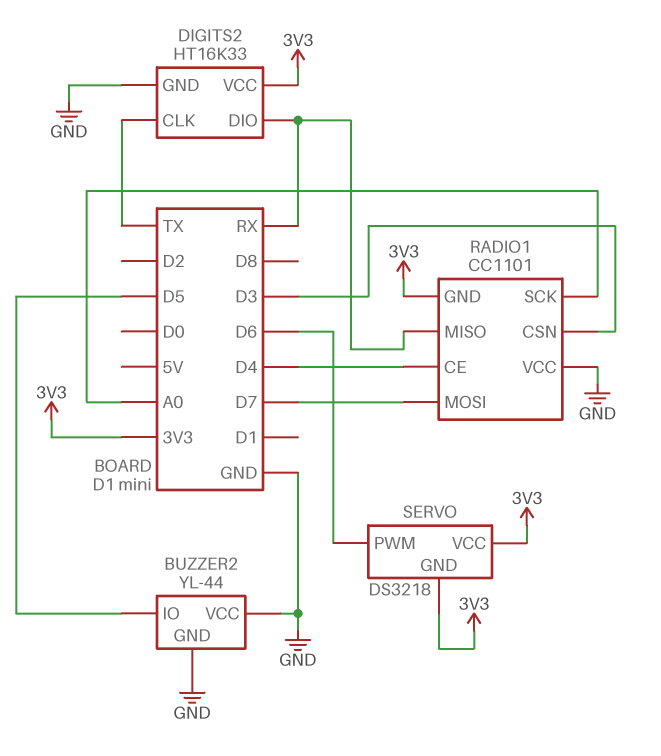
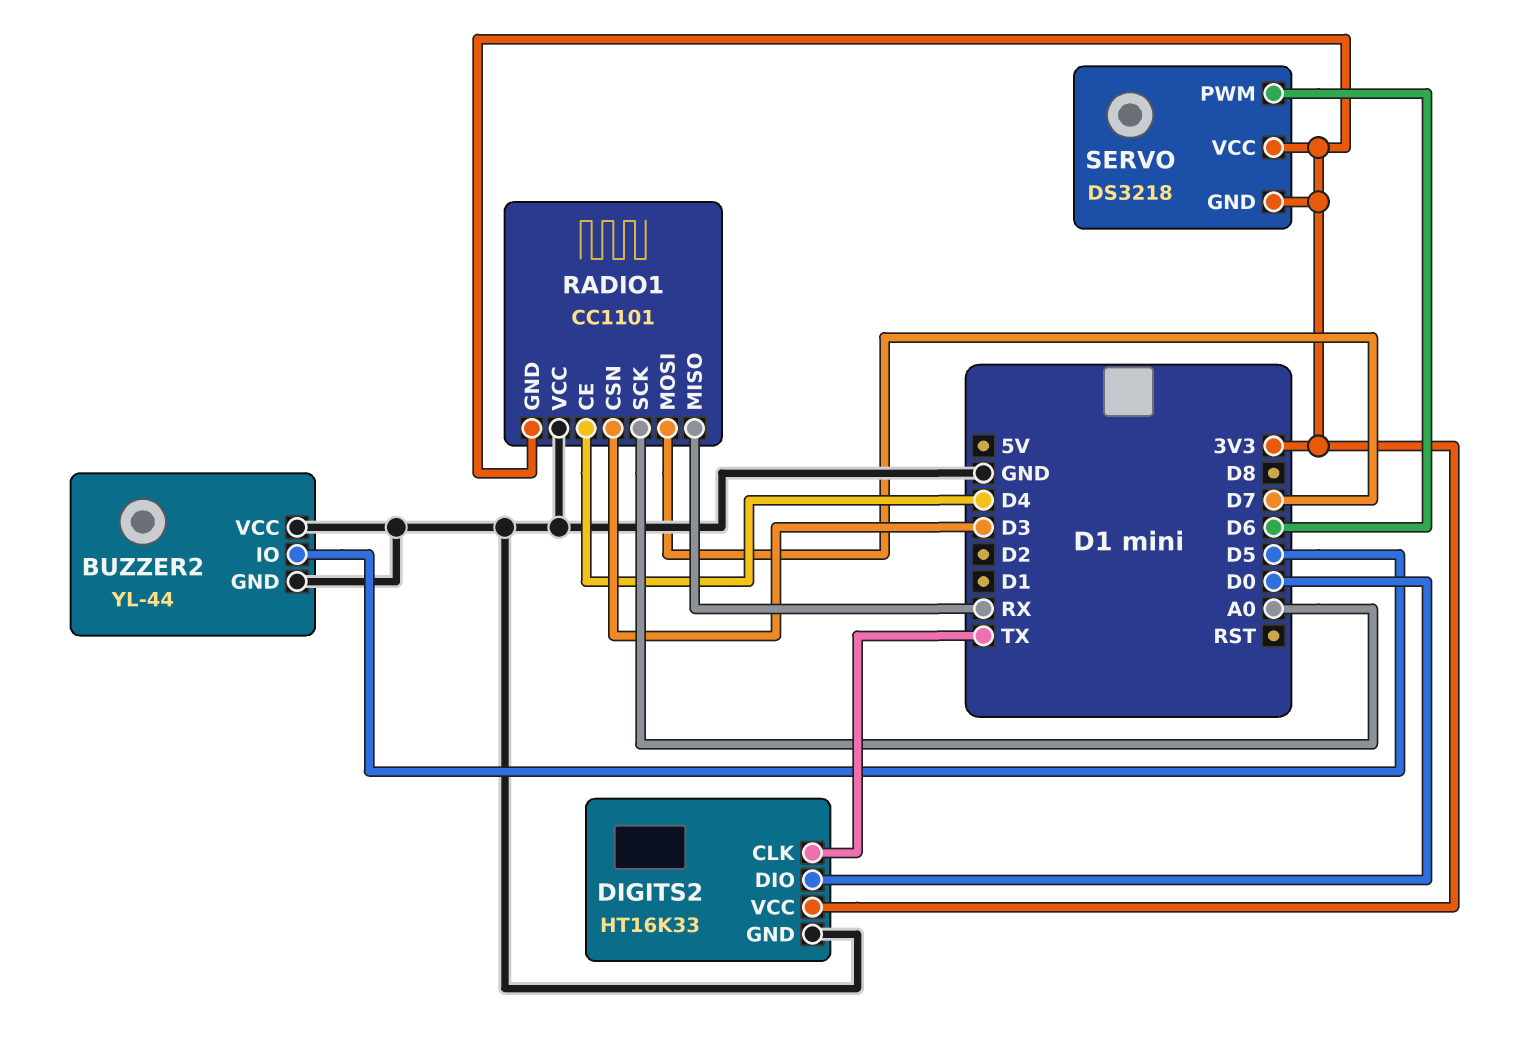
DIGITS2 pin DIO: RX -> D0

